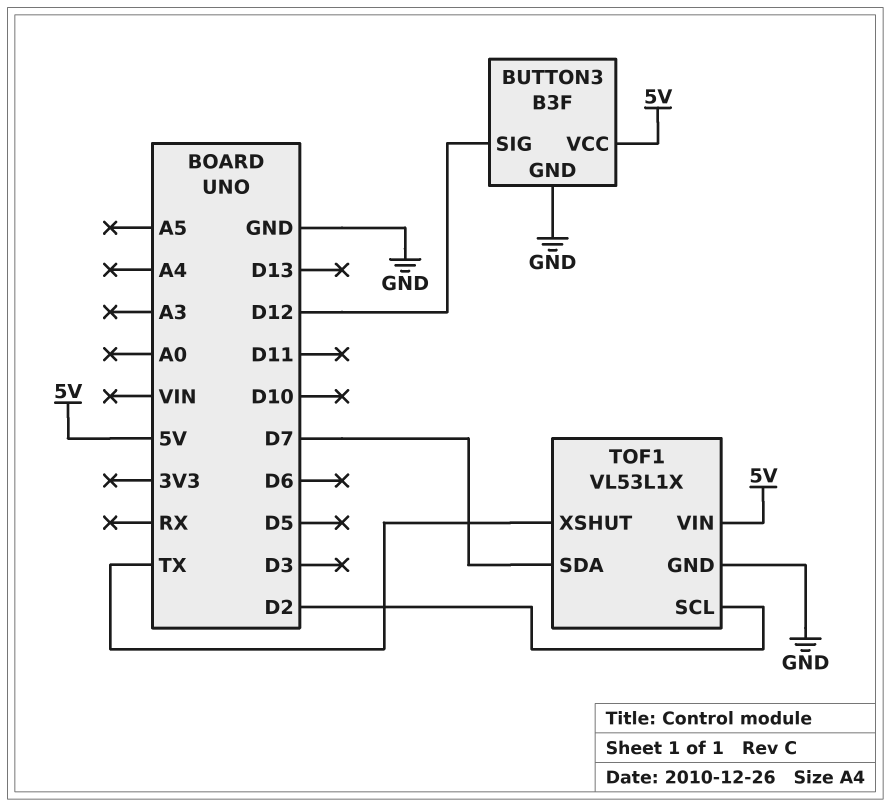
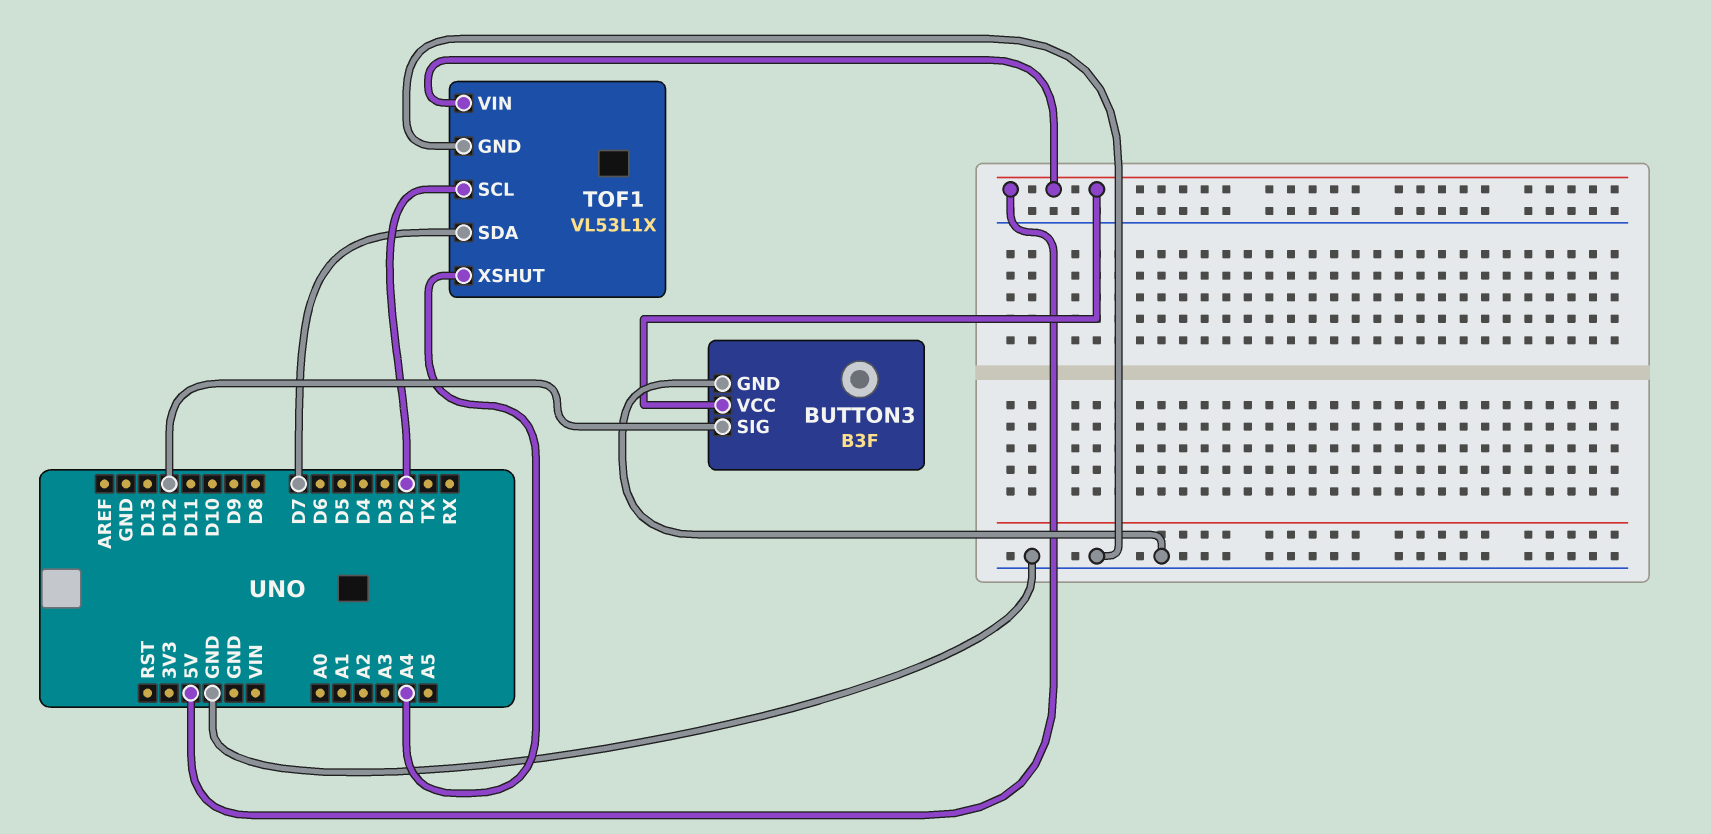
TOF1 pin XSHUT: TX -> A4

